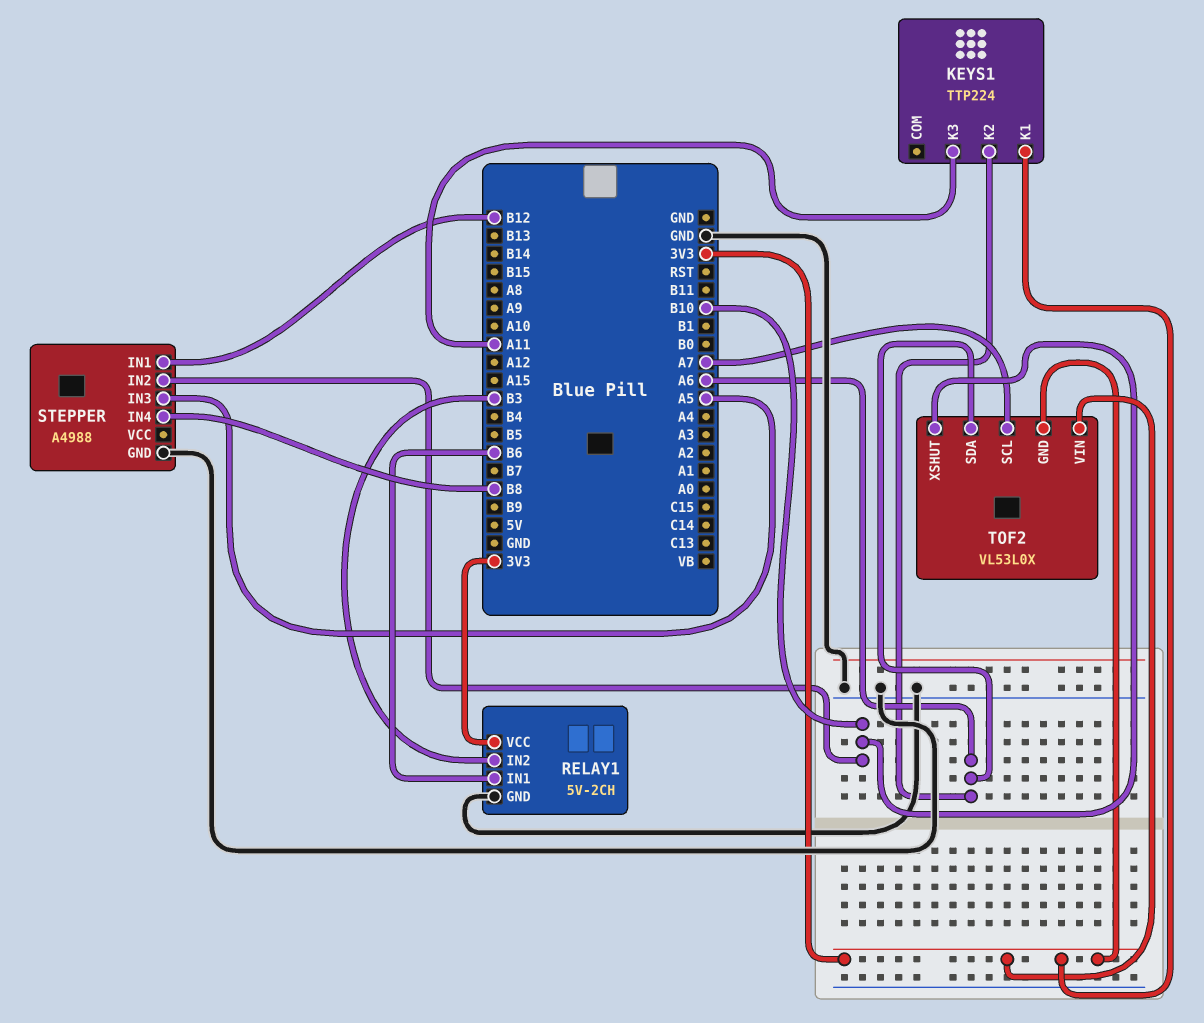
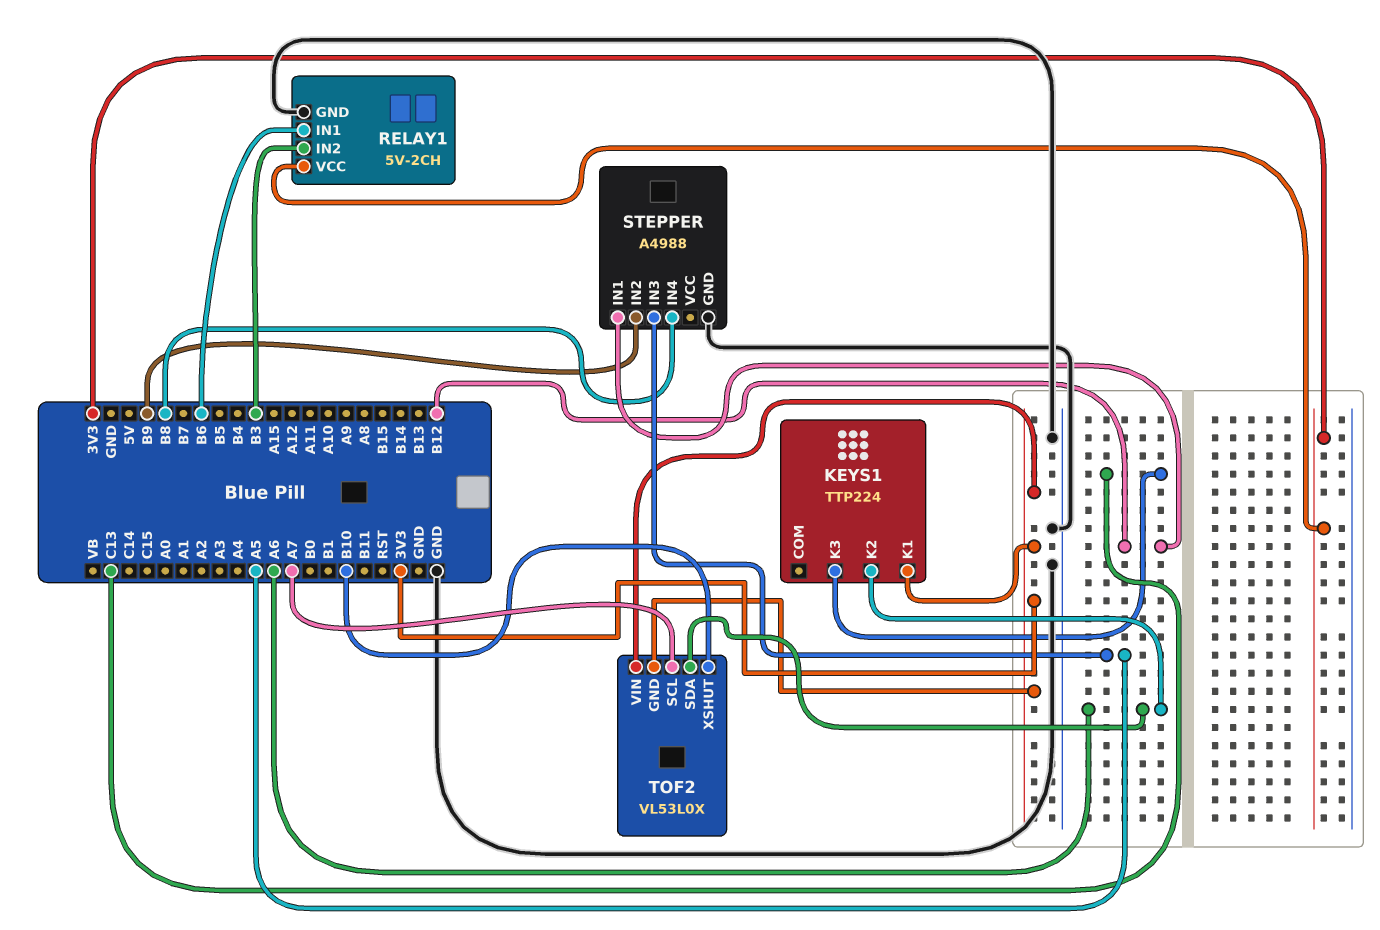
KEYS1 pin K3: A11 -> C13
STEPPER pin IN2: B10 -> B9

